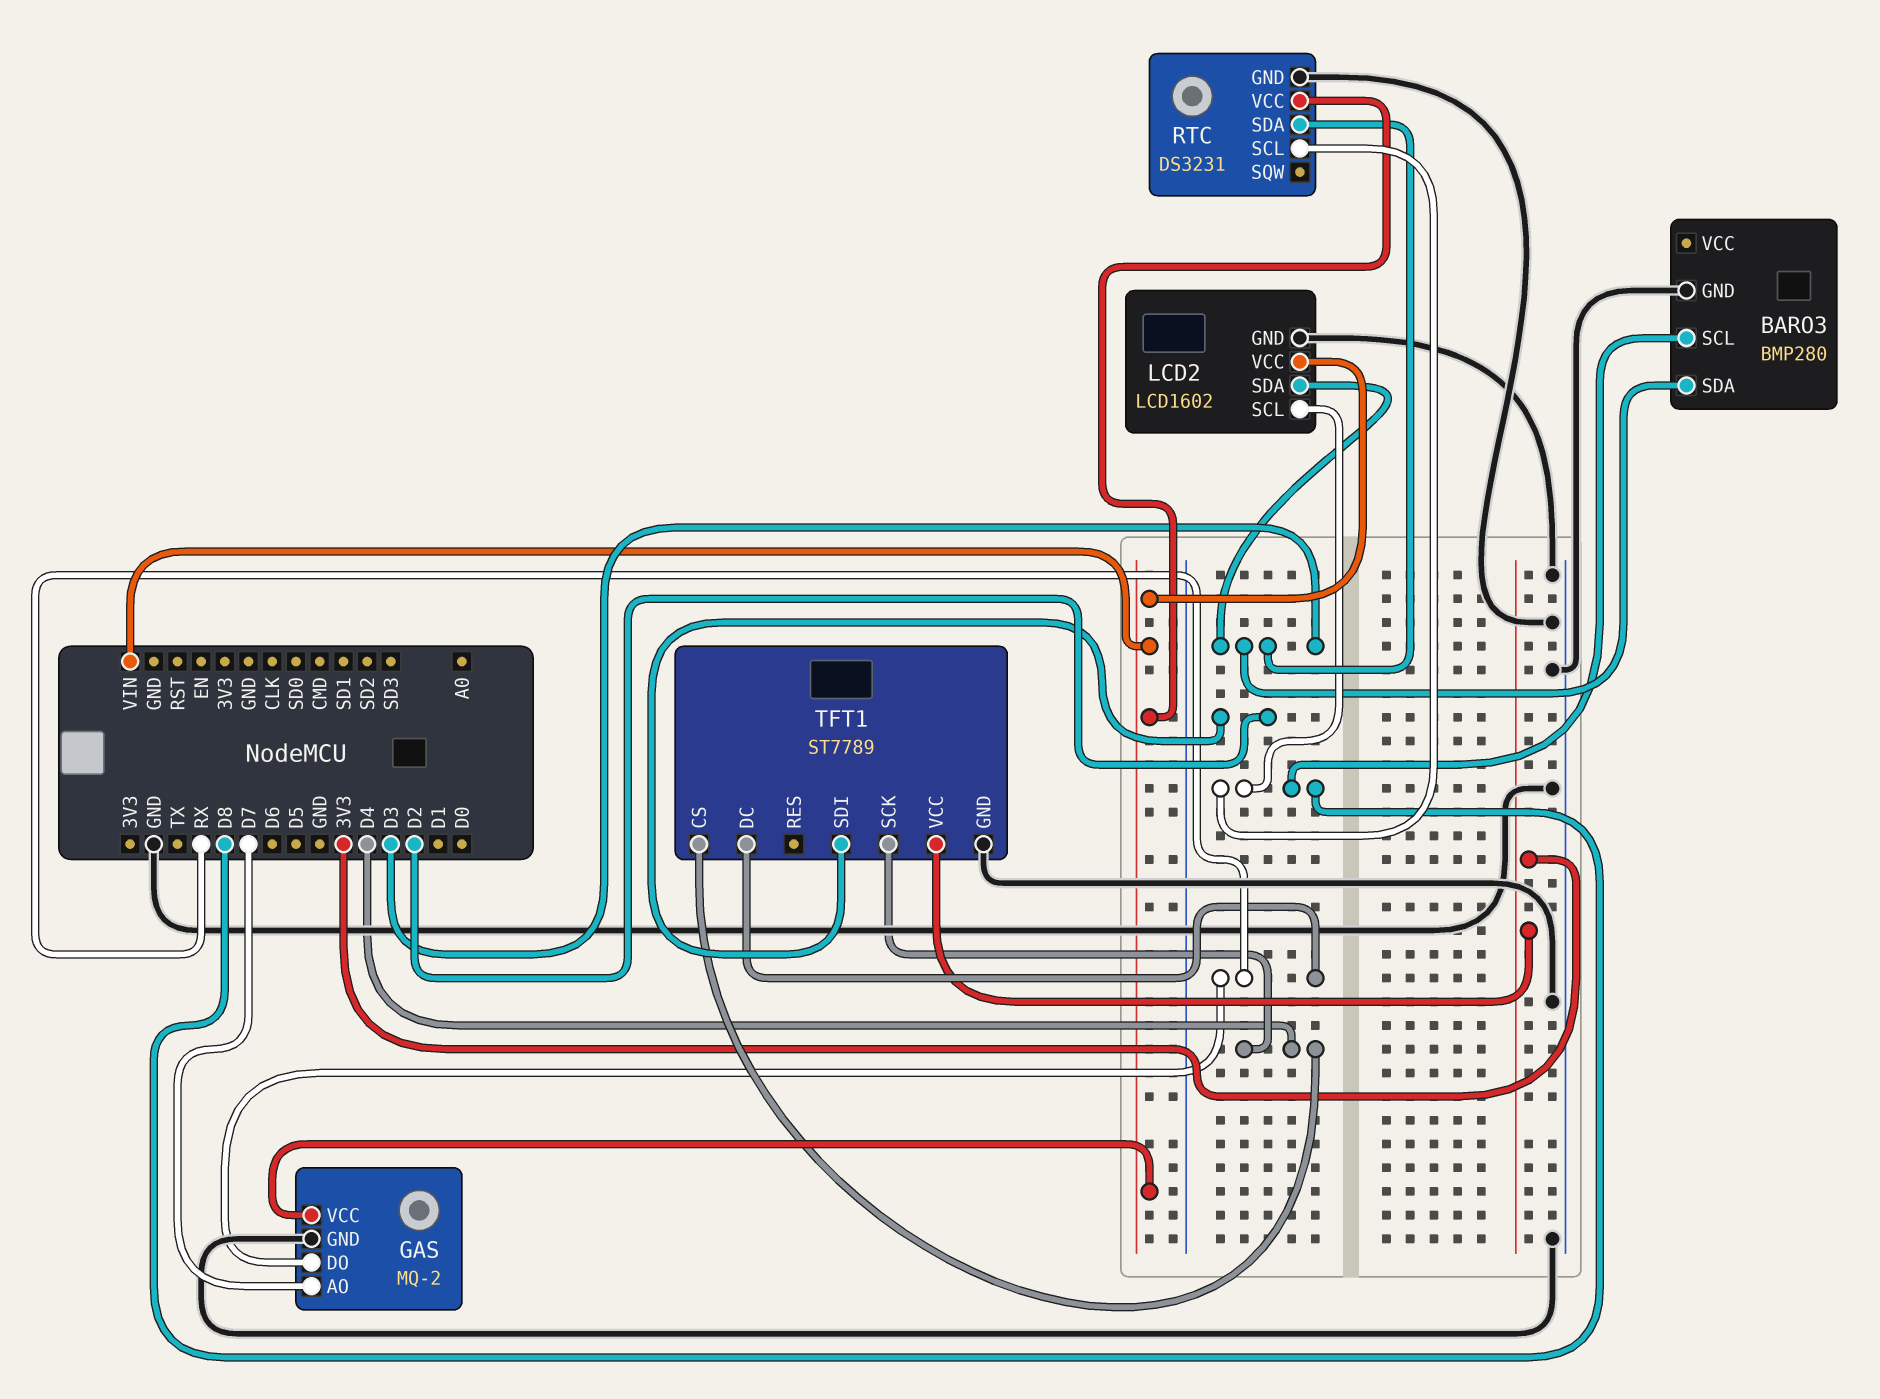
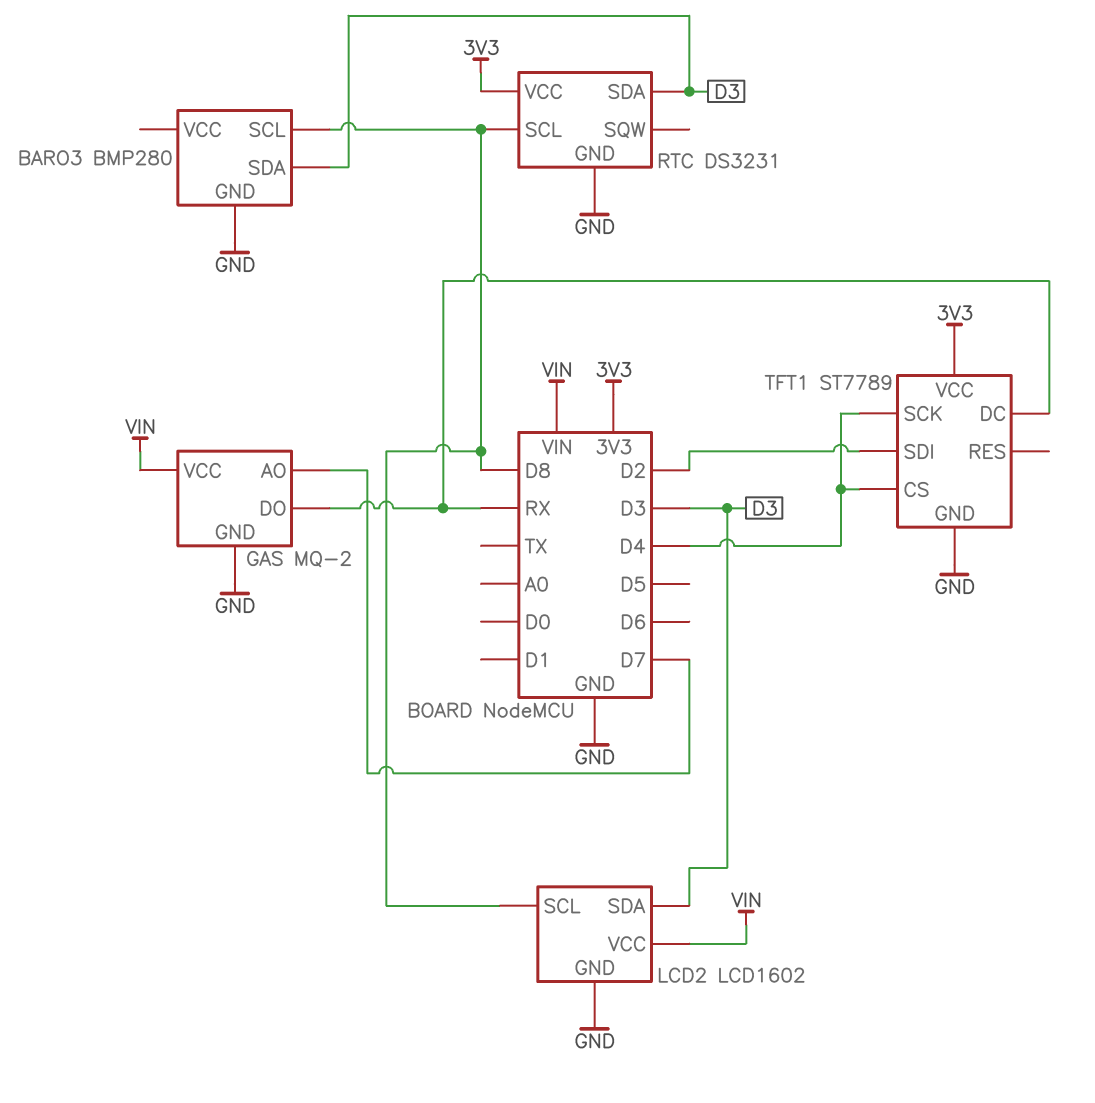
RTC pin VCC: VIN -> 3V3

